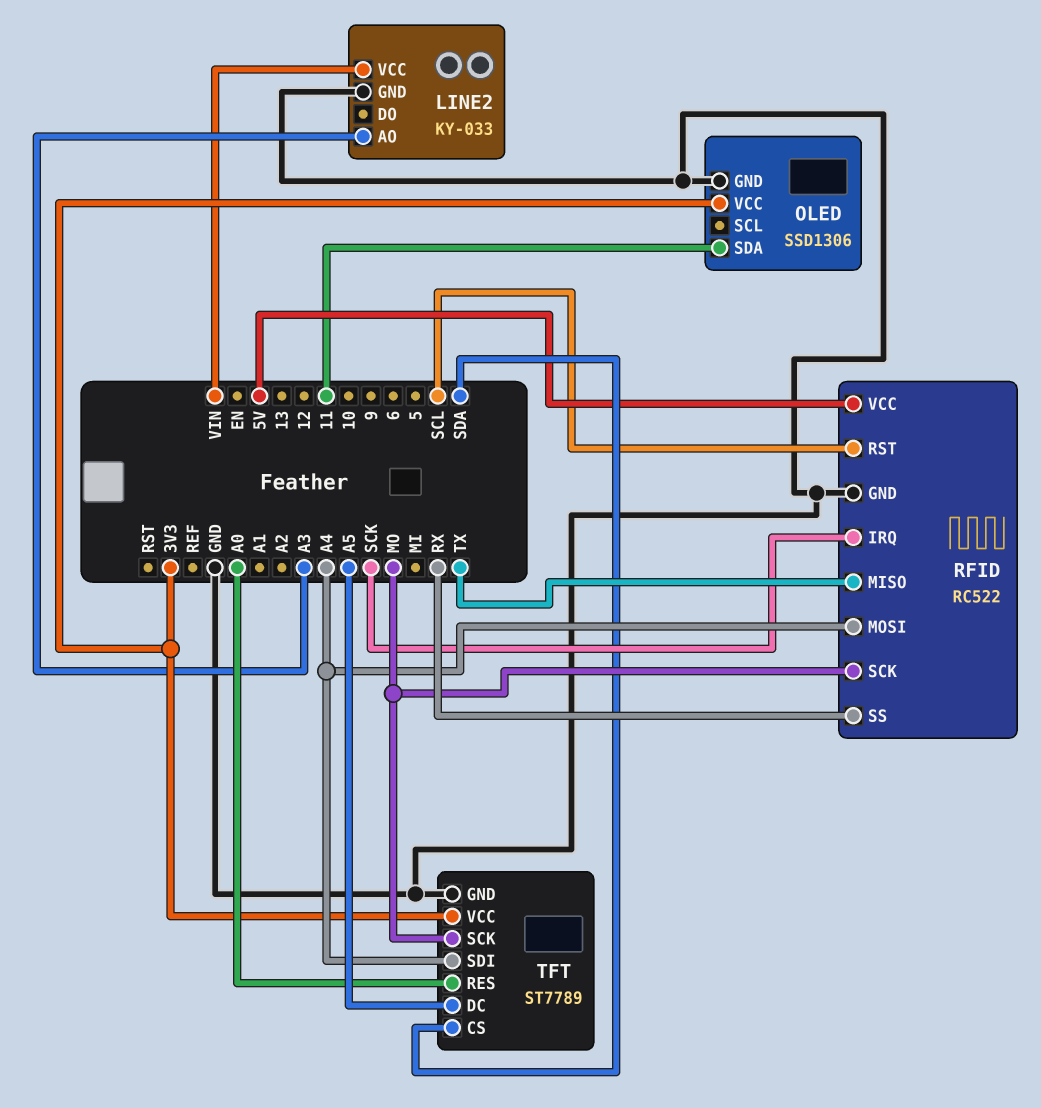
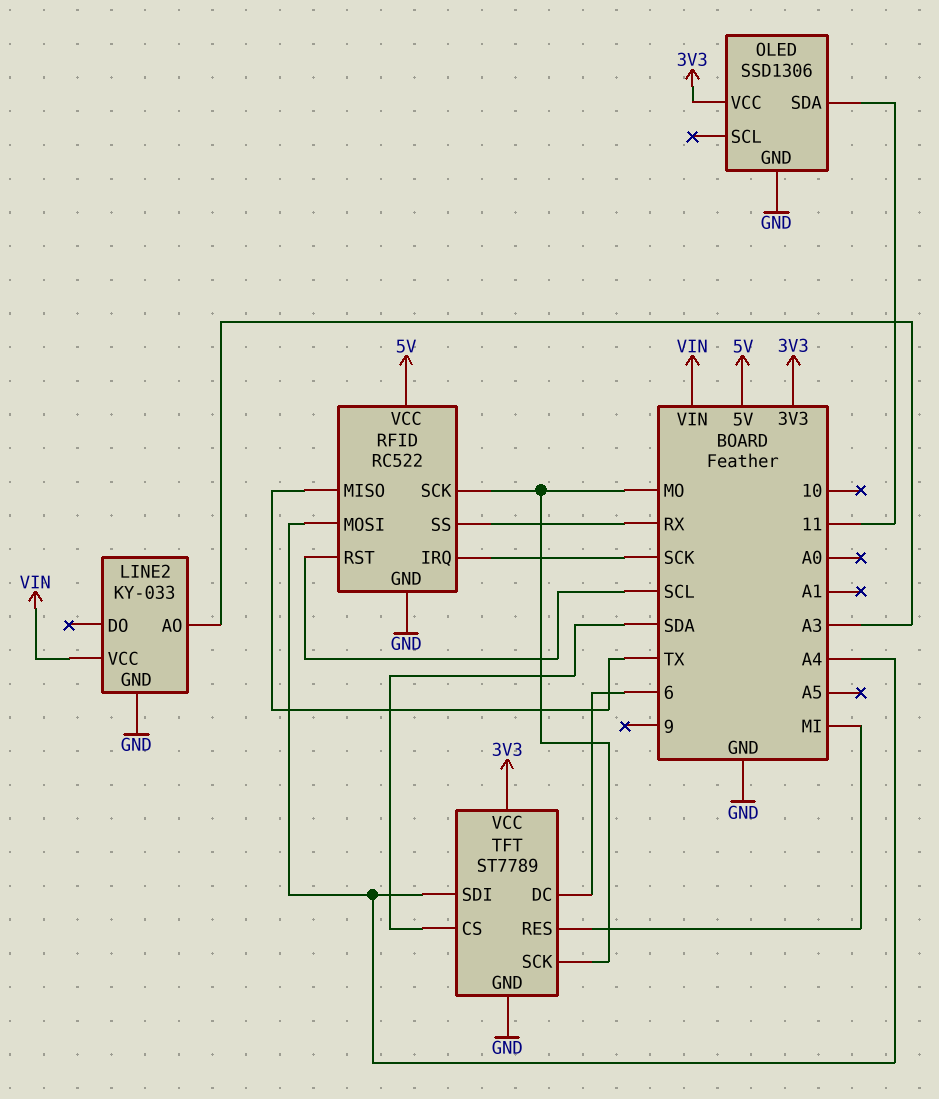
TFT pin DC: A5 -> 6
TFT pin RES: A0 -> MI

